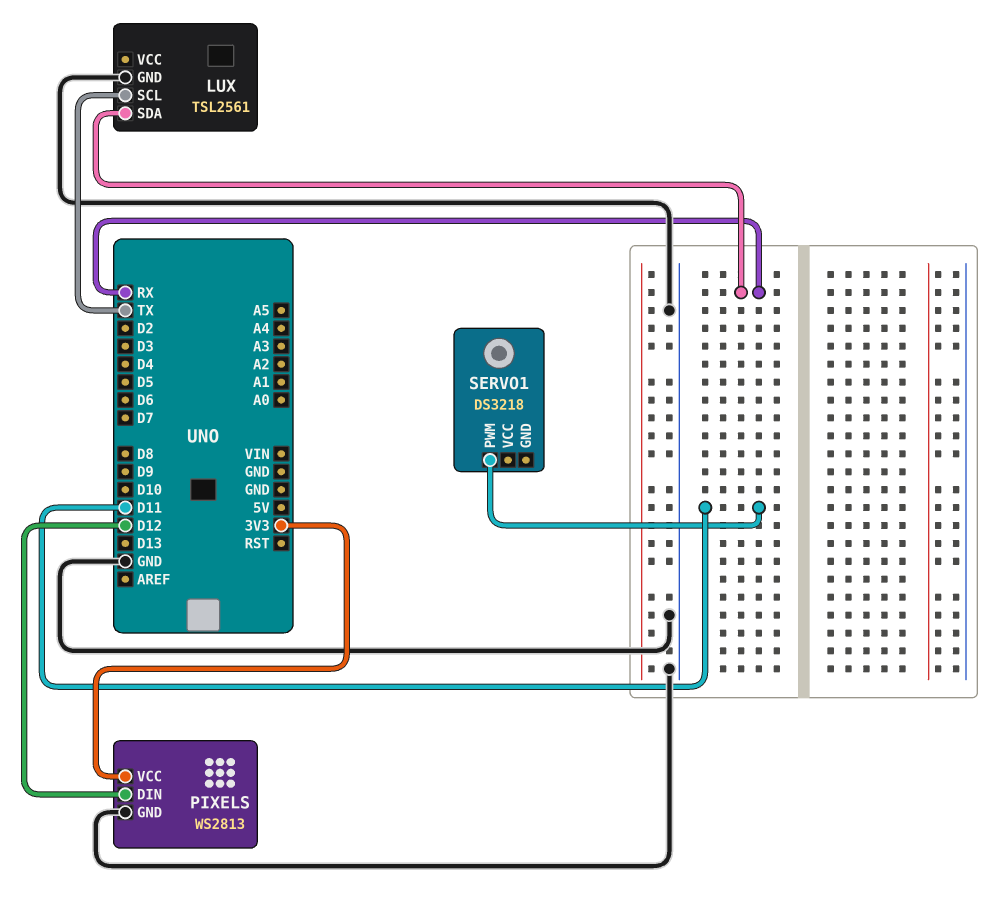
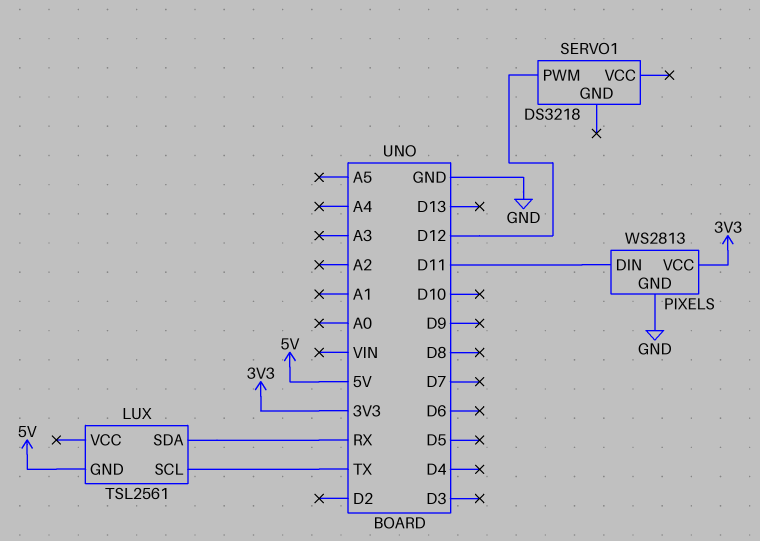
LUX pin GND: GND -> 5V
PIXELS pin DIN: D12 -> D11
SERVO1 pin PWM: D11 -> D12

